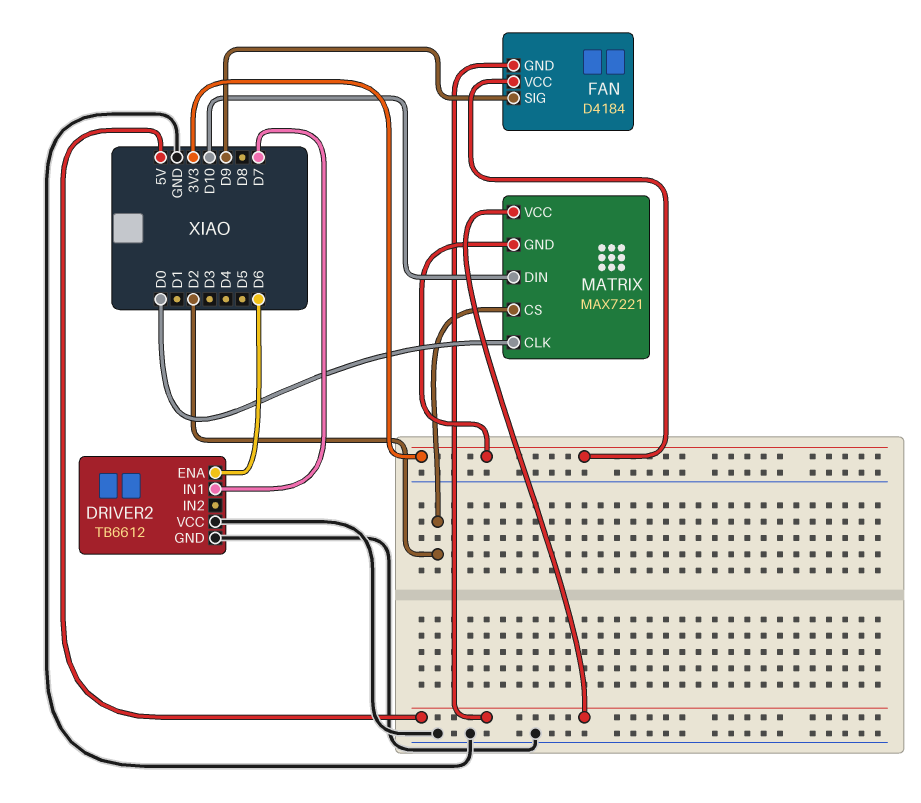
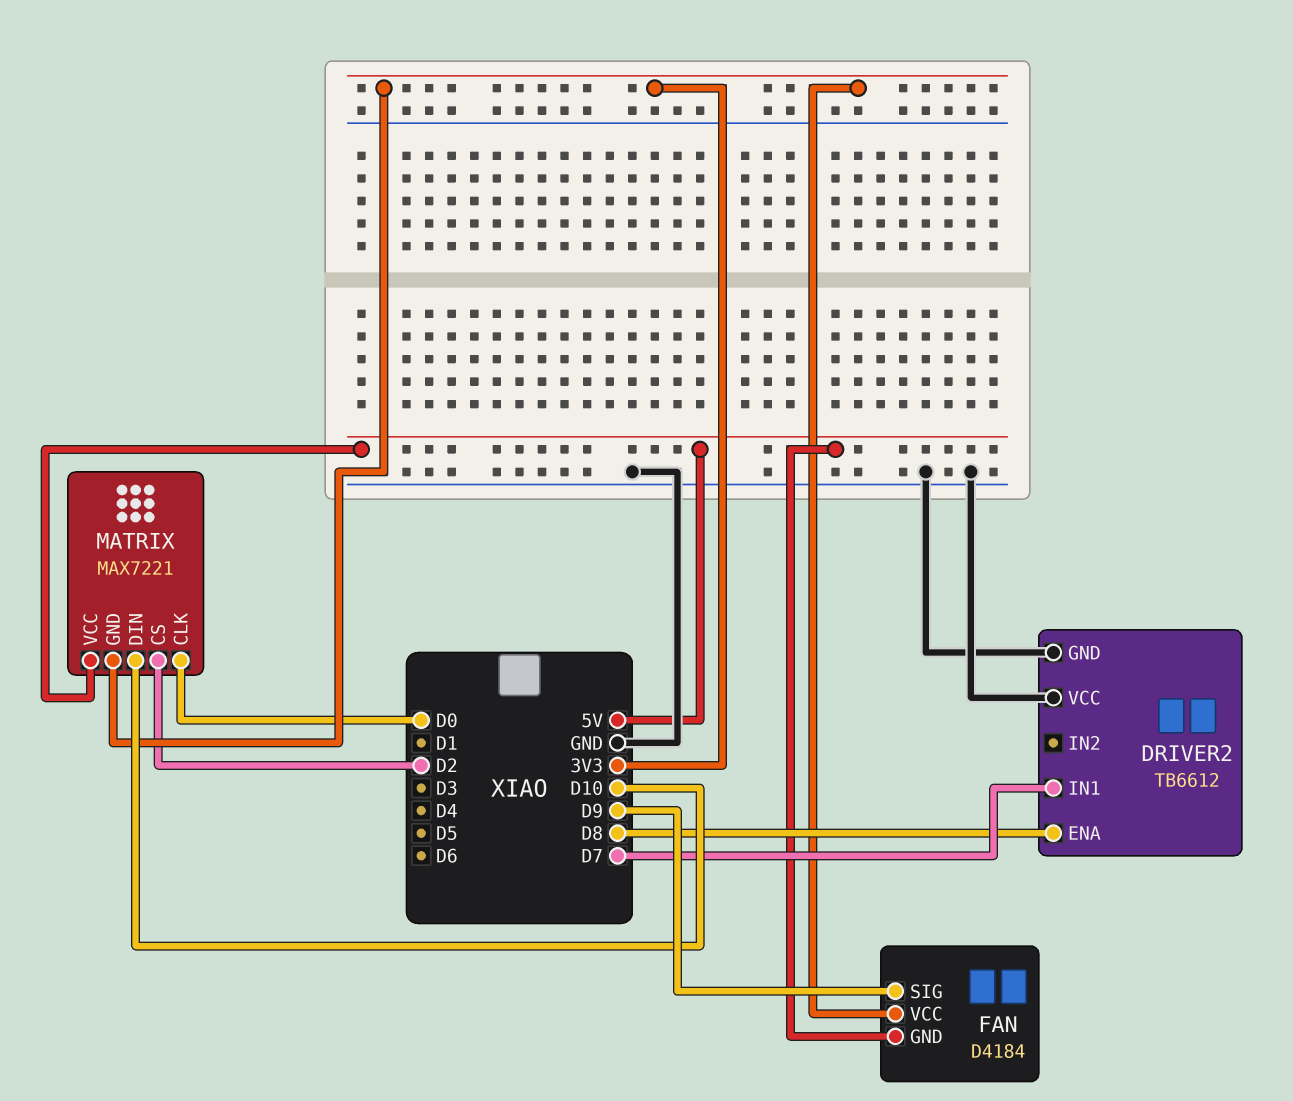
DRIVER2 pin ENA: D6 -> D8

